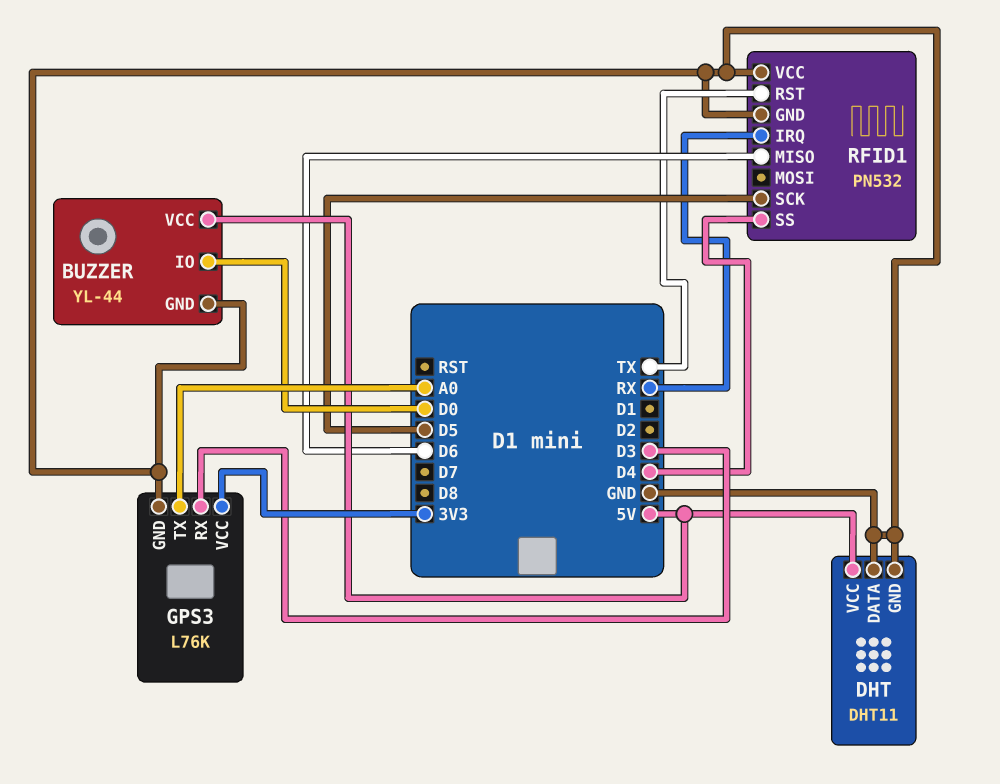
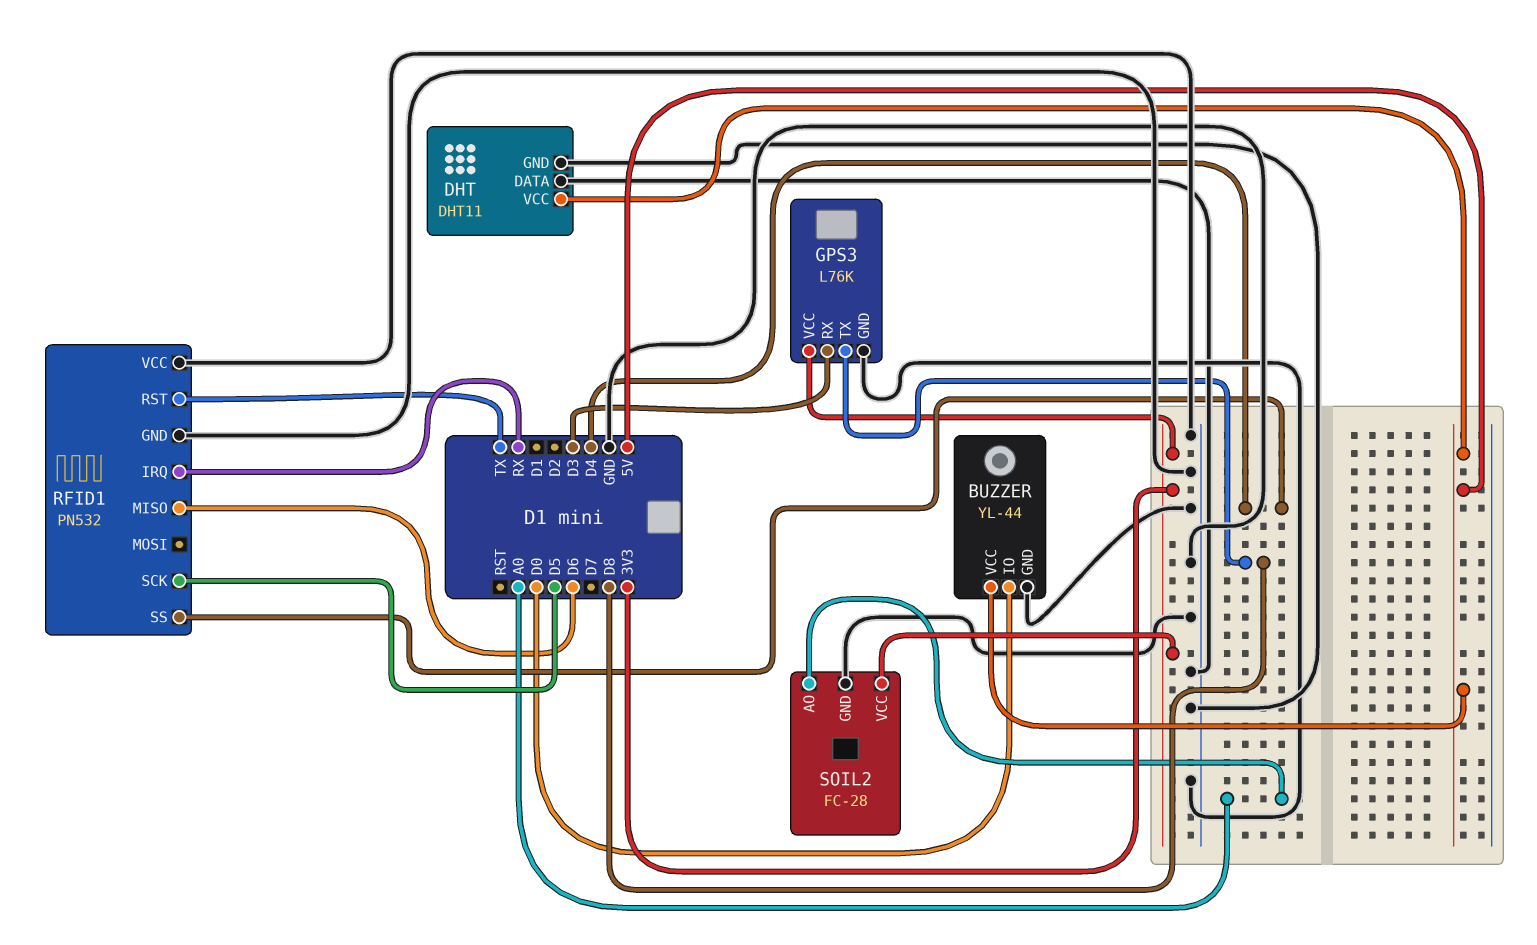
GPS3 pin TX: A0 -> D8
SOIL2: none -> FC-28
SOIL2 pin AO: none -> A0
SOIL2 pin GND: none -> GND
SOIL2 pin VCC: none -> 3V3

